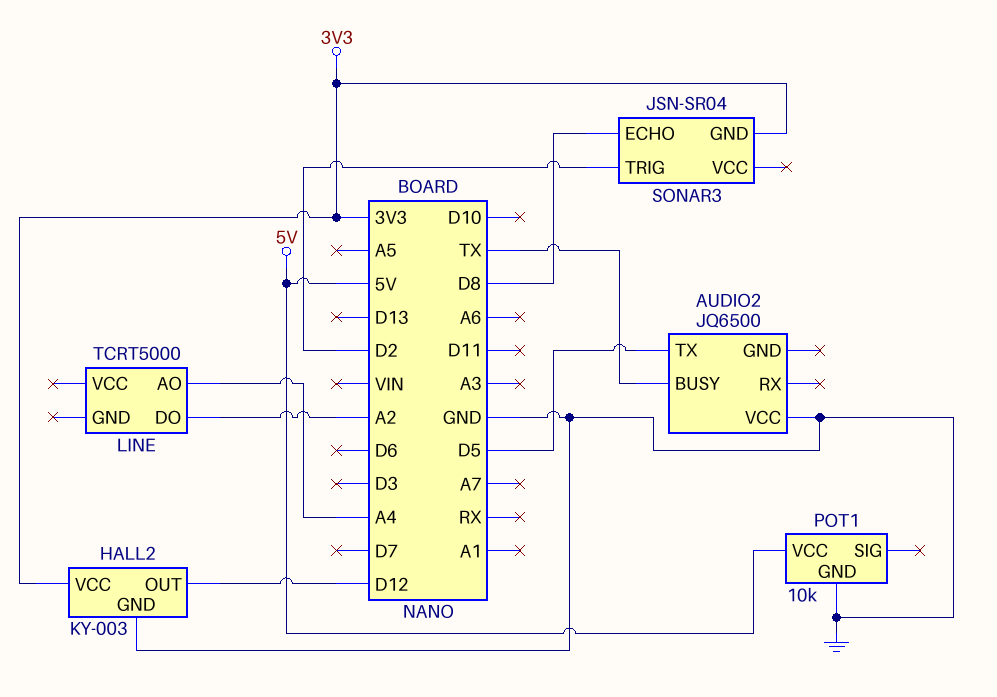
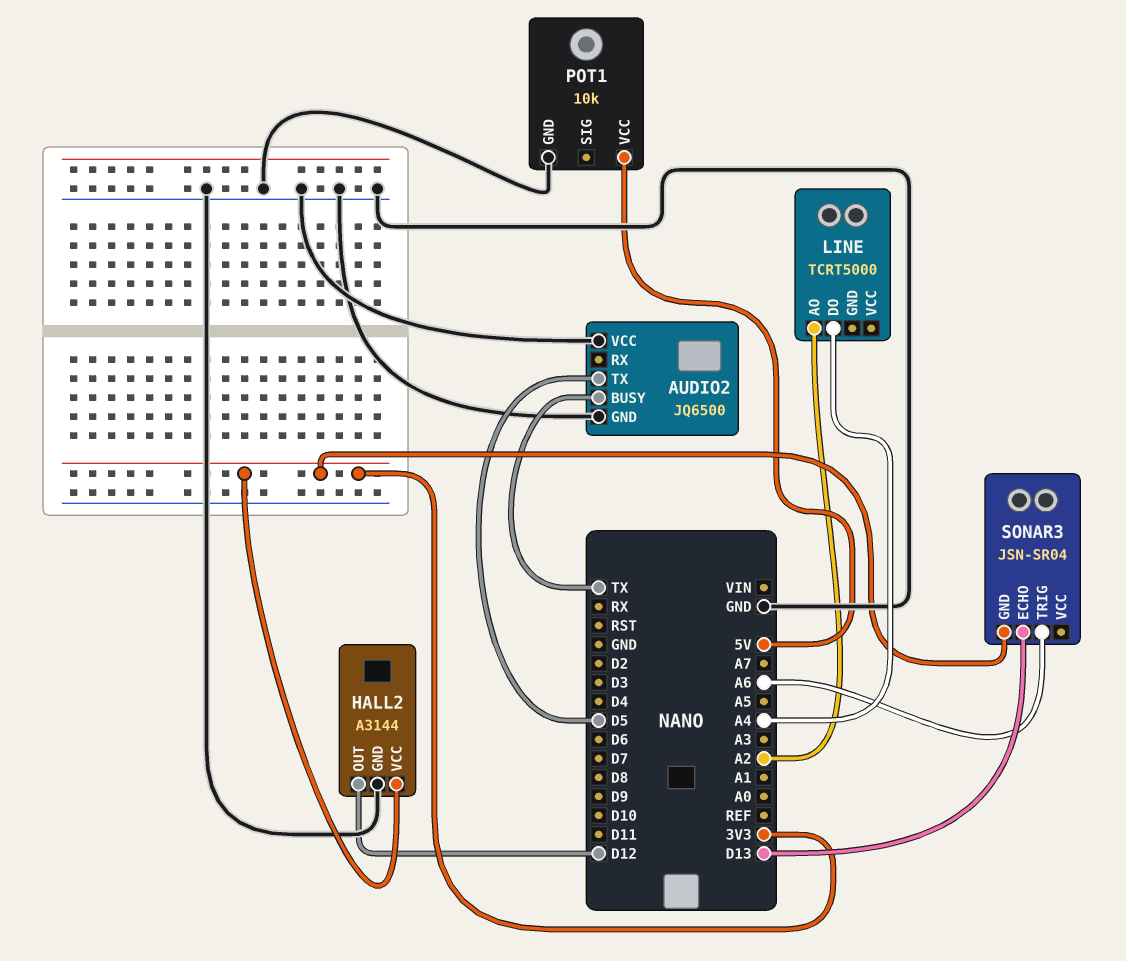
AUDIO2 pin GND: none -> GND
HALL2: KY-003 -> A3144
LINE pin AO: A4 -> A2
LINE pin DO: A2 -> A4
SONAR3 pin ECHO: D8 -> D13
SONAR3 pin TRIG: D2 -> A6

